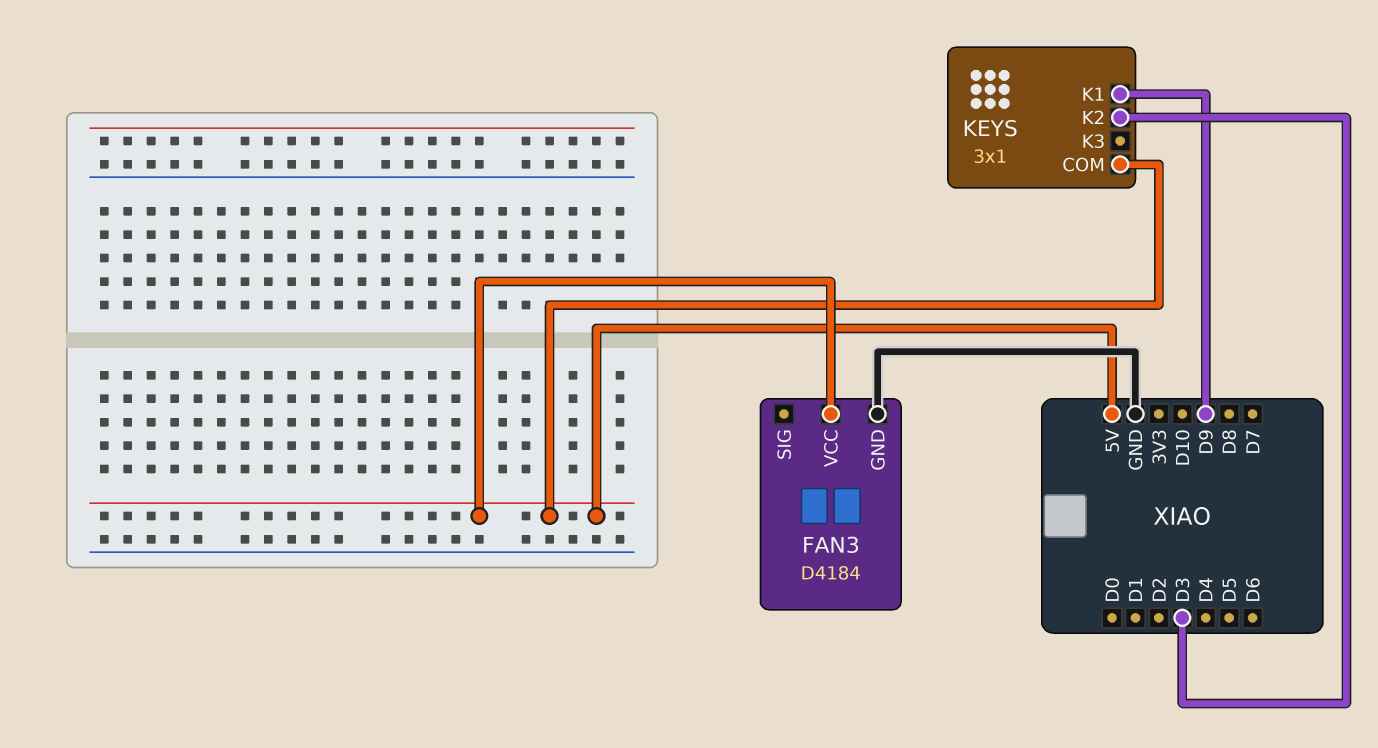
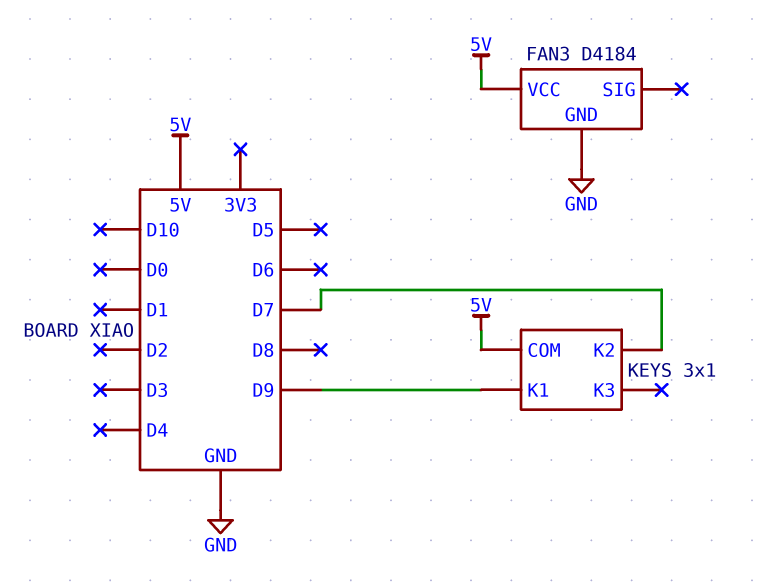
KEYS pin K2: D3 -> D7

